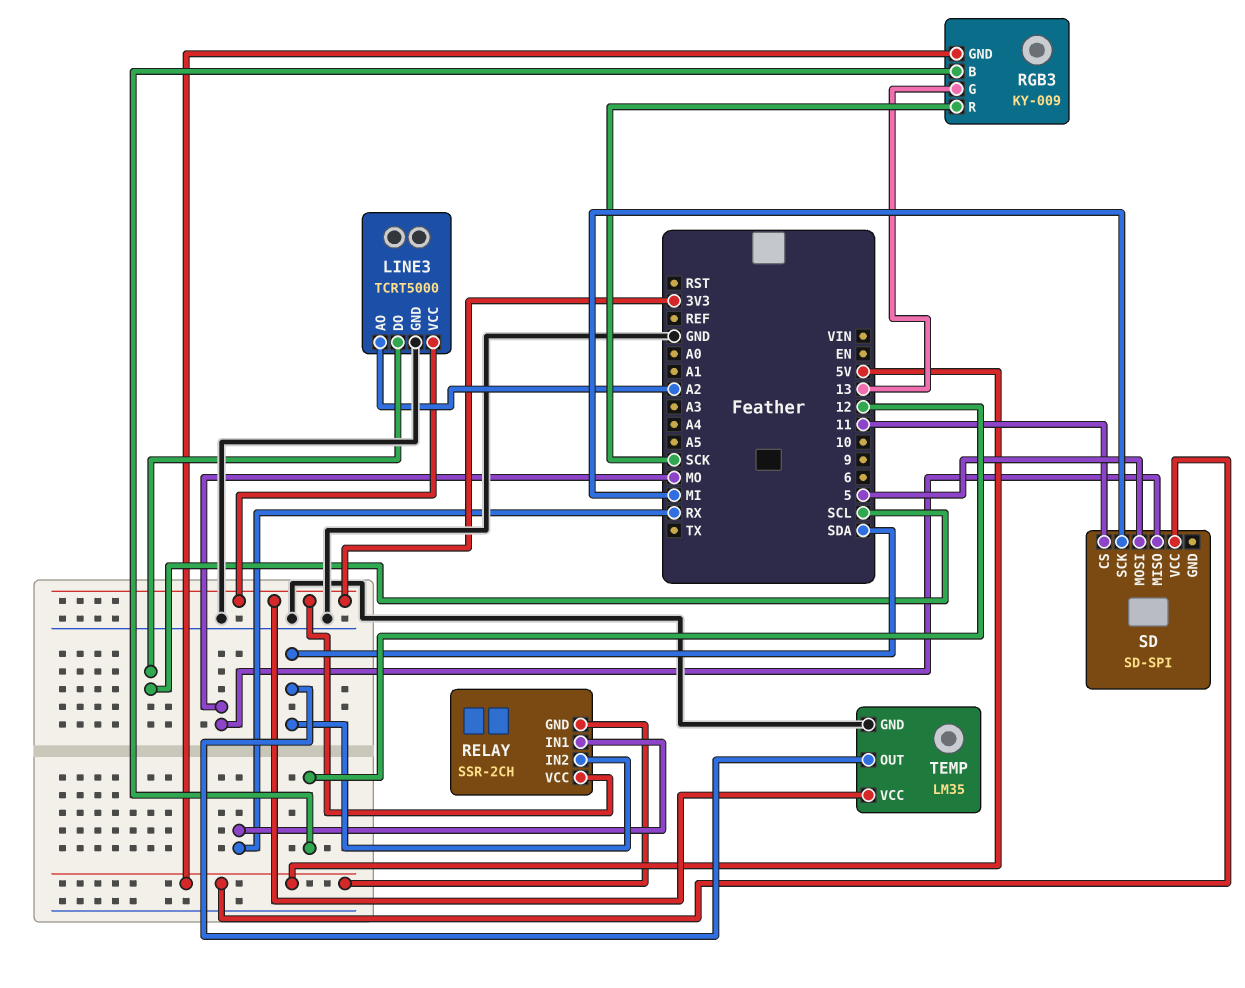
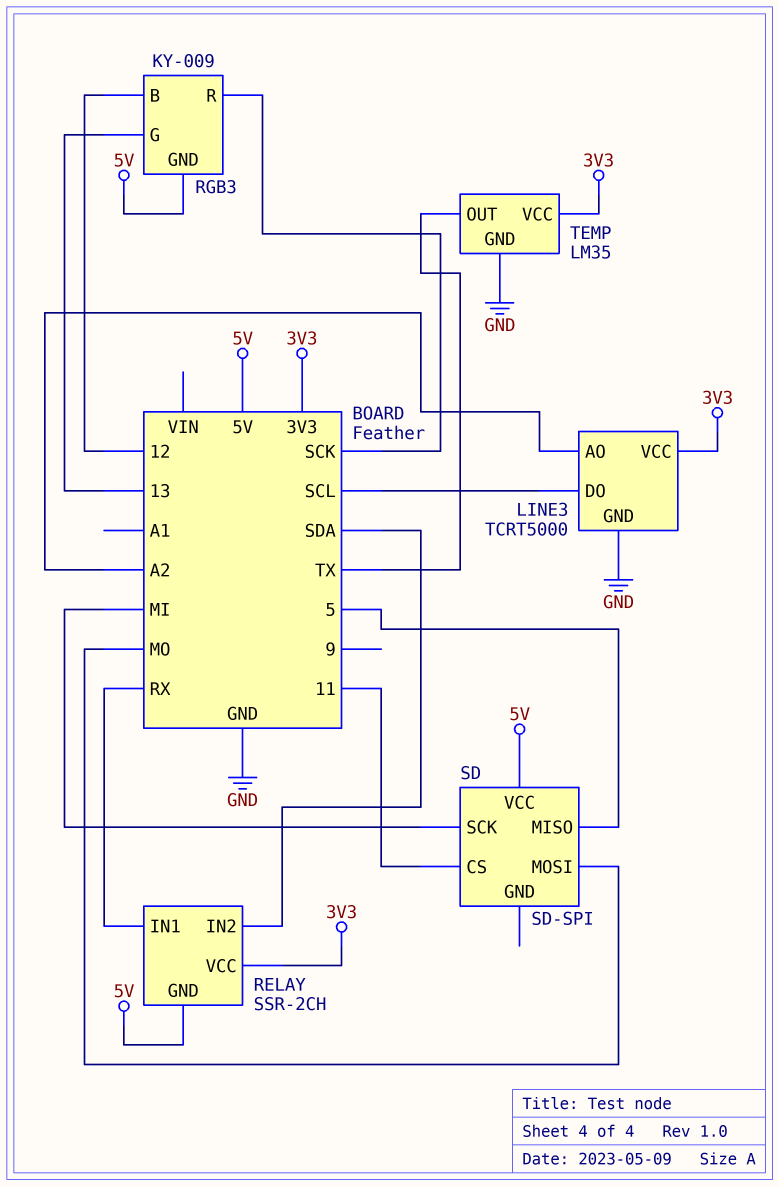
SD pin MISO: MO -> 5
SD pin MOSI: 5 -> MO
TEMP pin OUT: SDA -> TX

